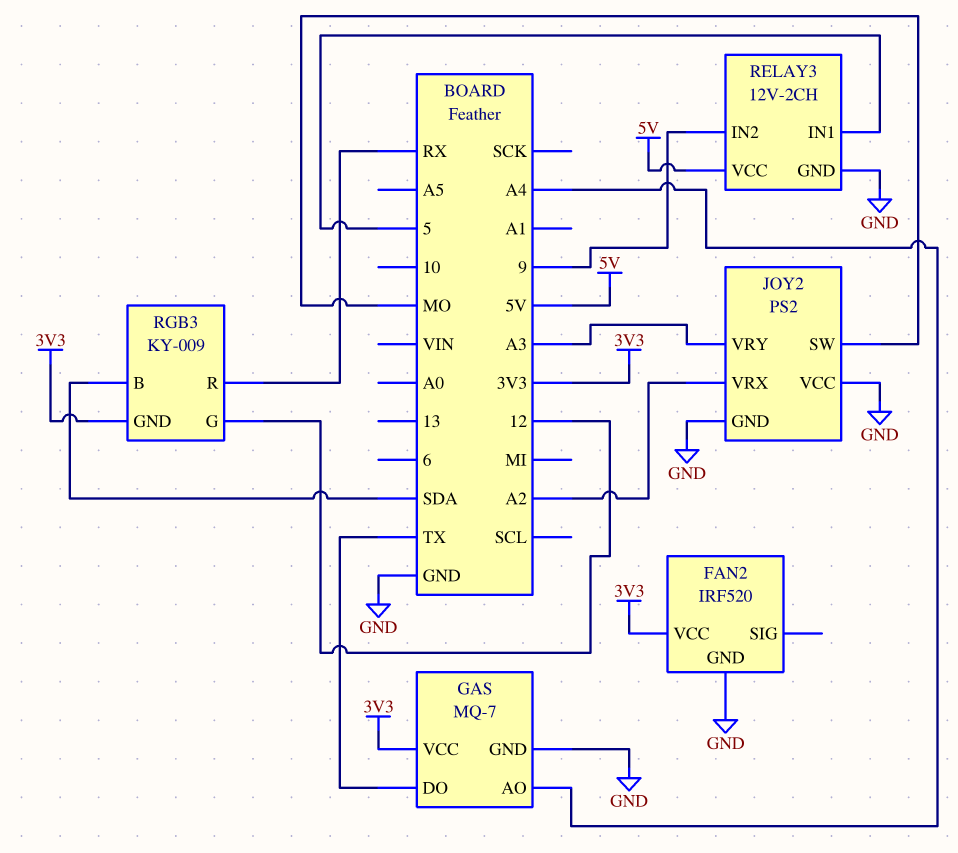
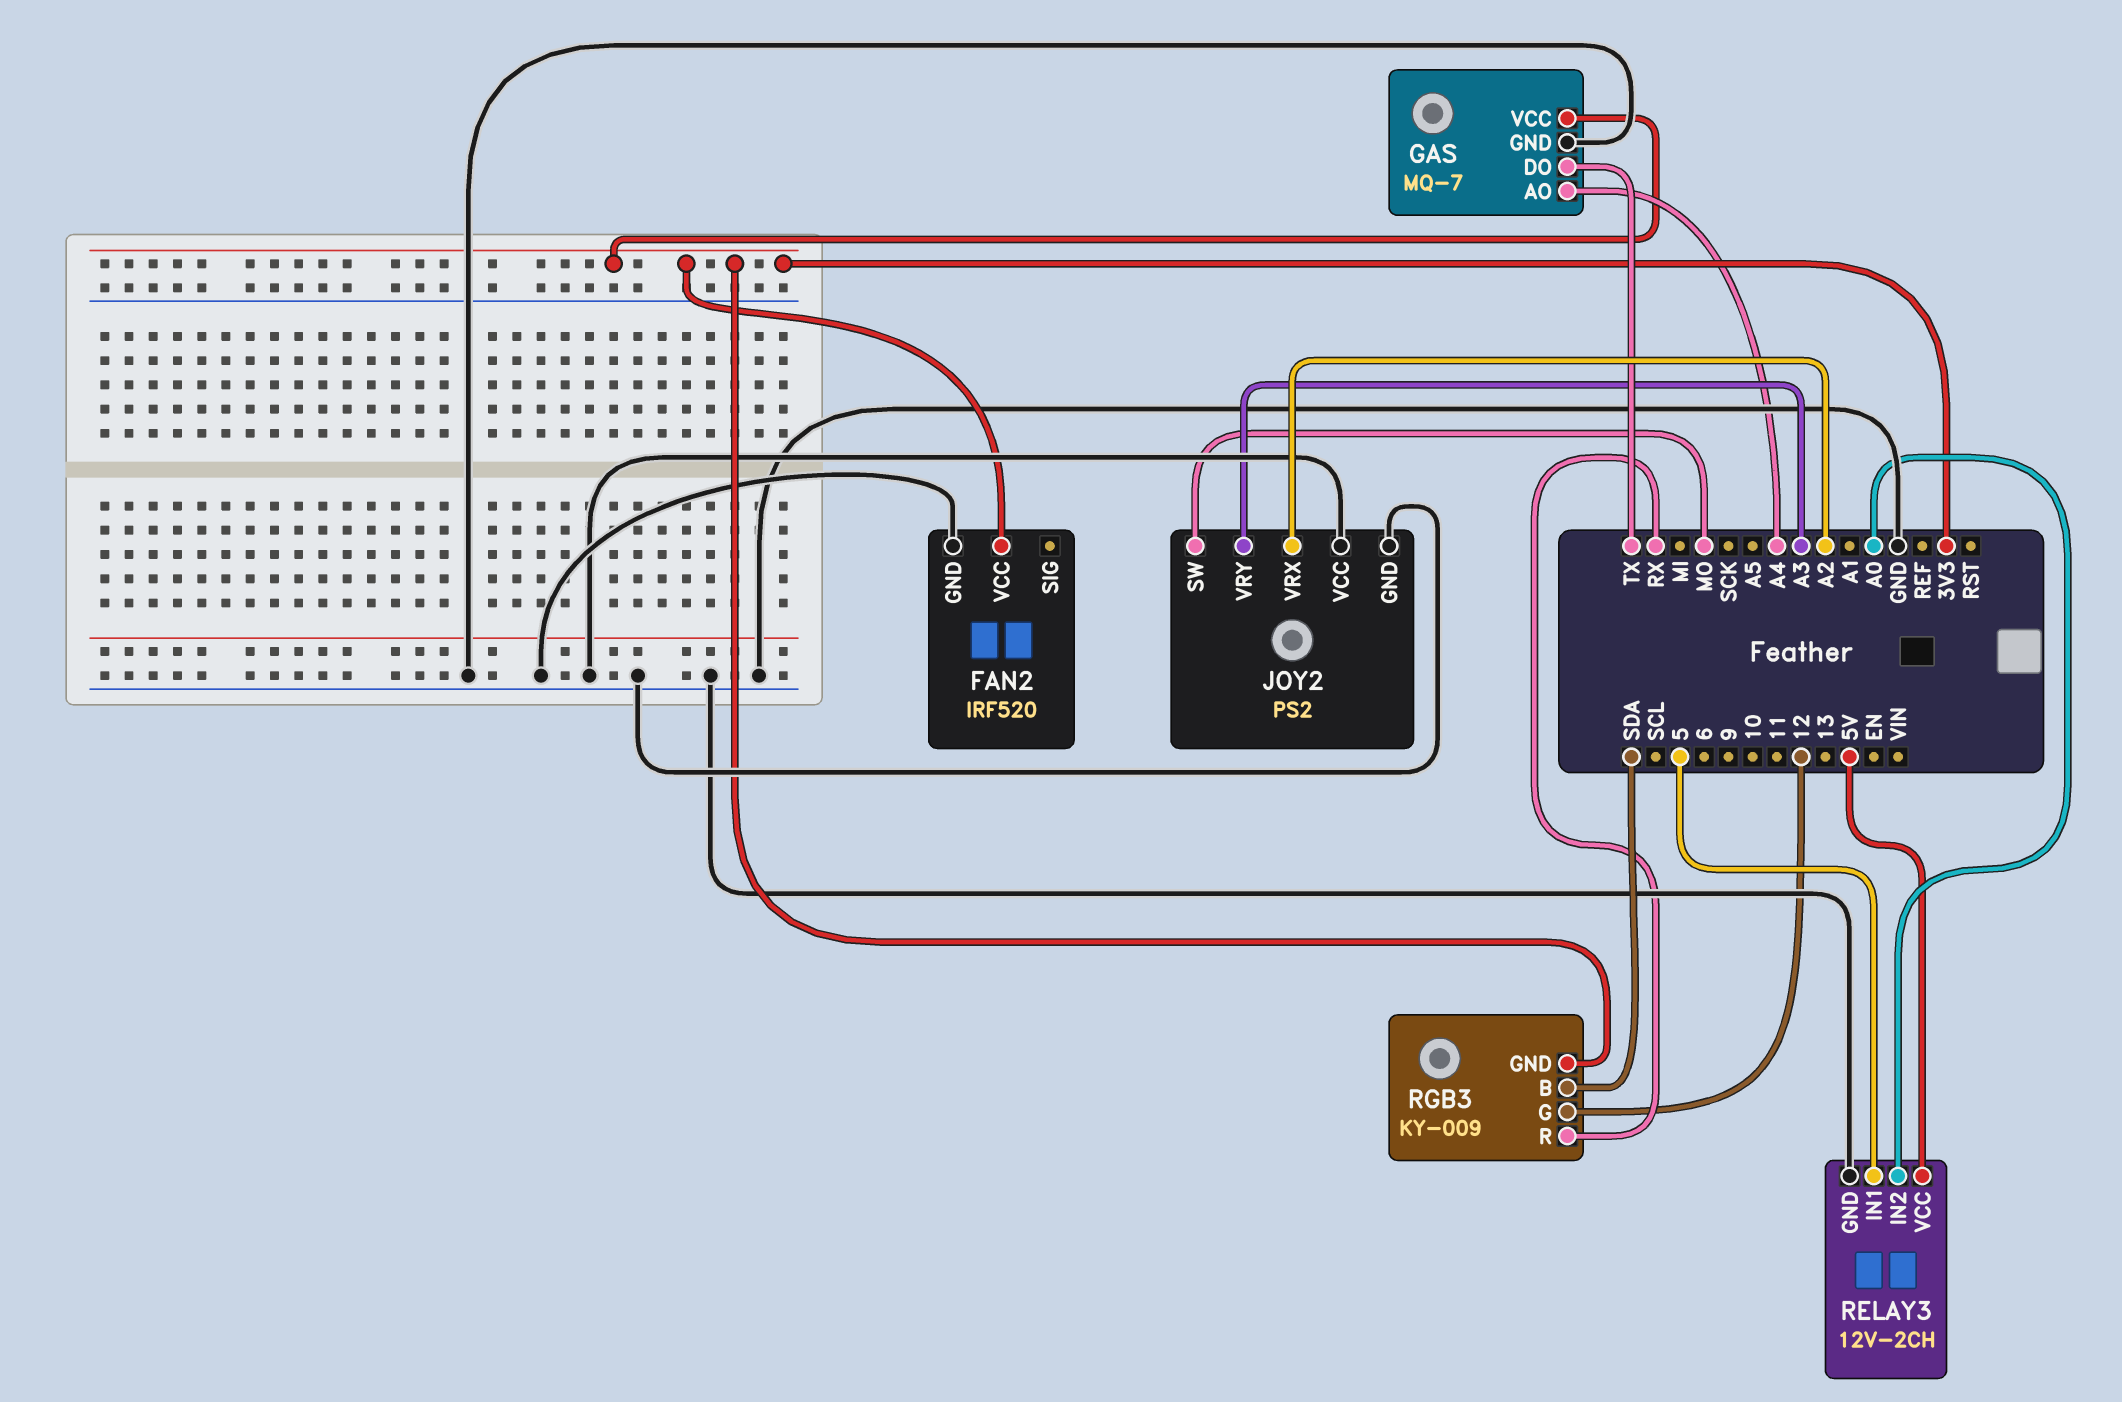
RELAY3 pin IN2: 9 -> A0

